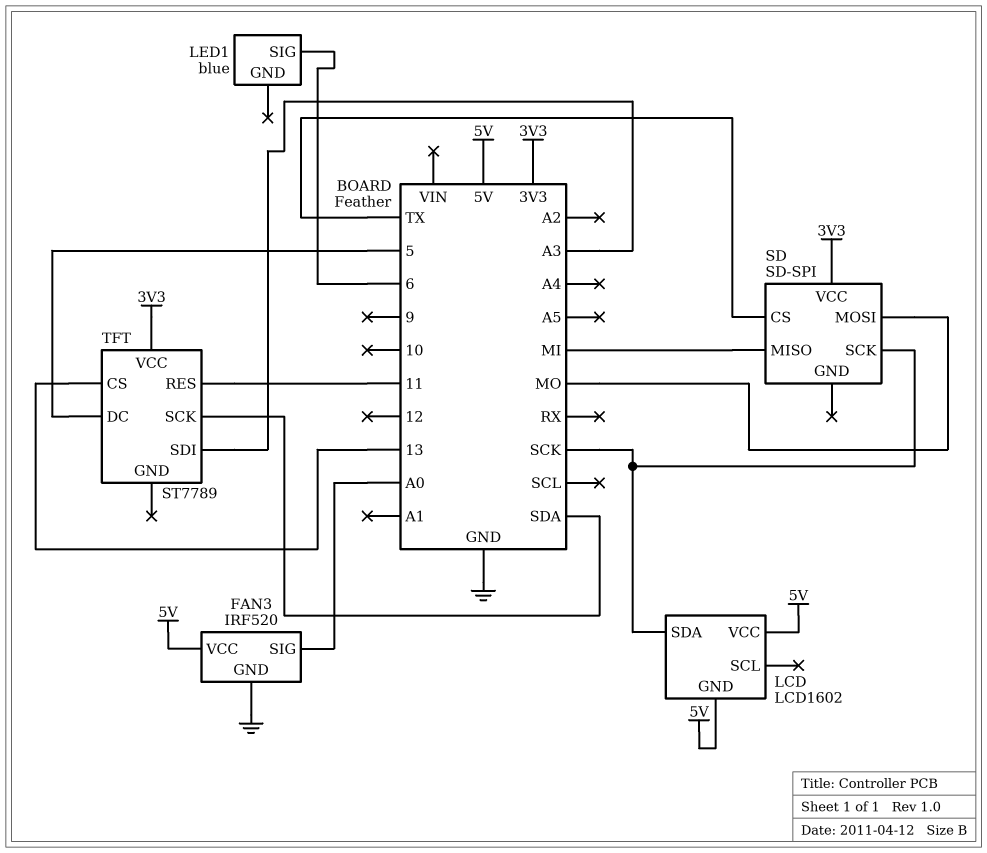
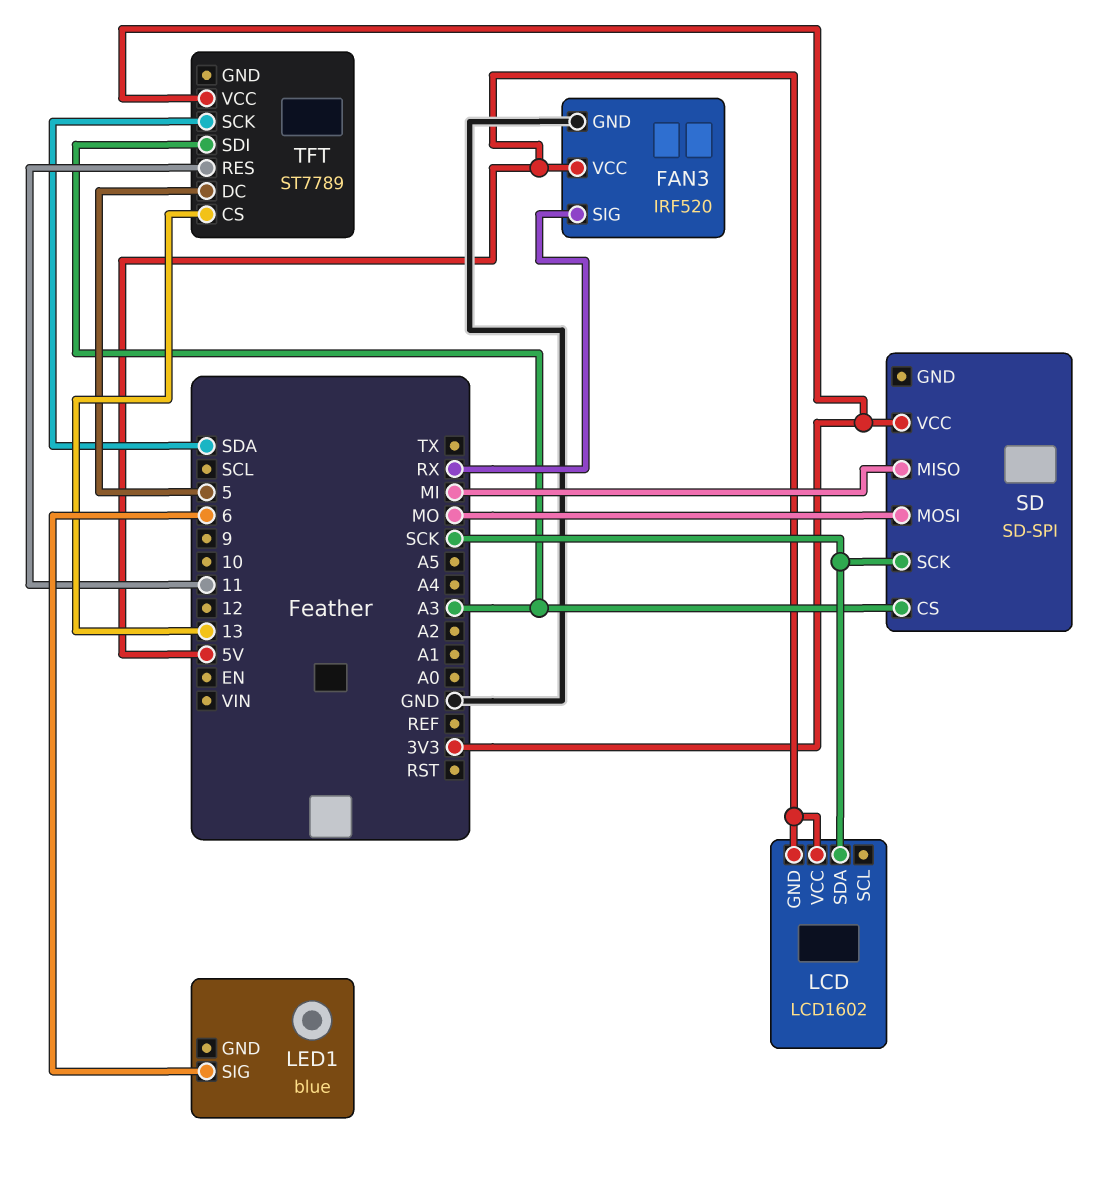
FAN3 pin SIG: A0 -> RX
SD pin CS: TX -> A3

